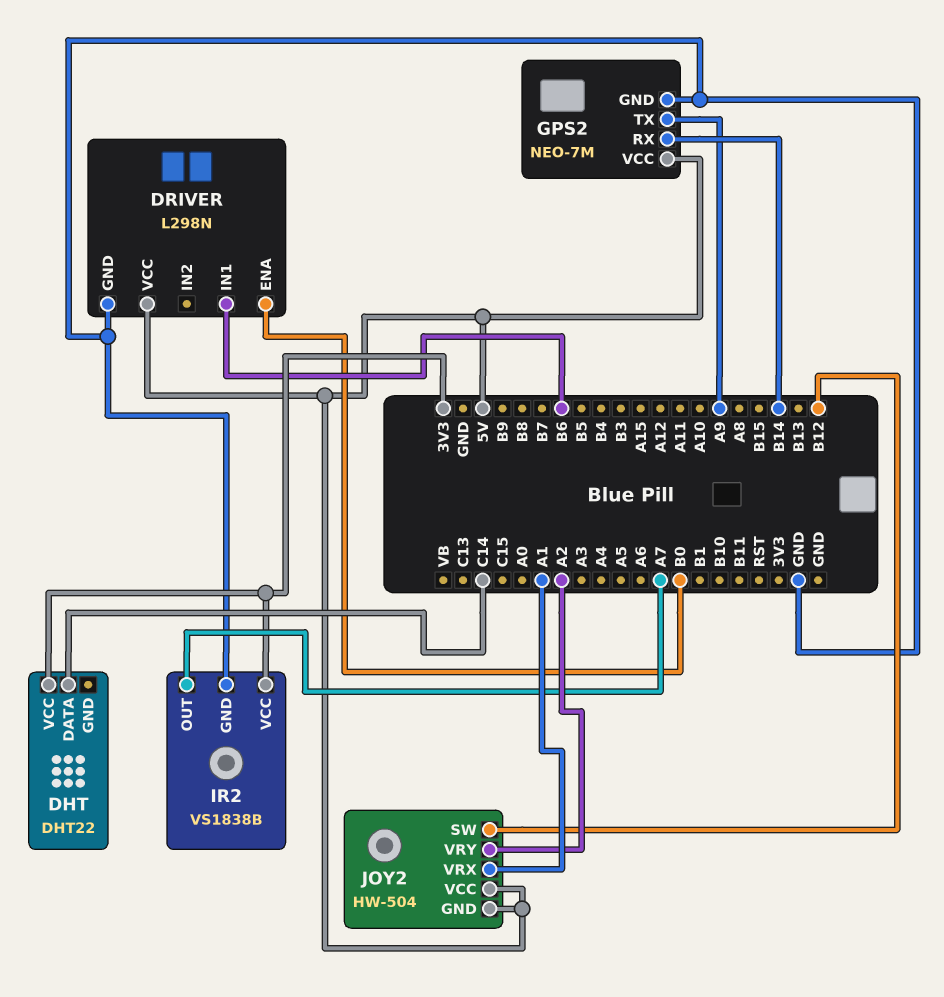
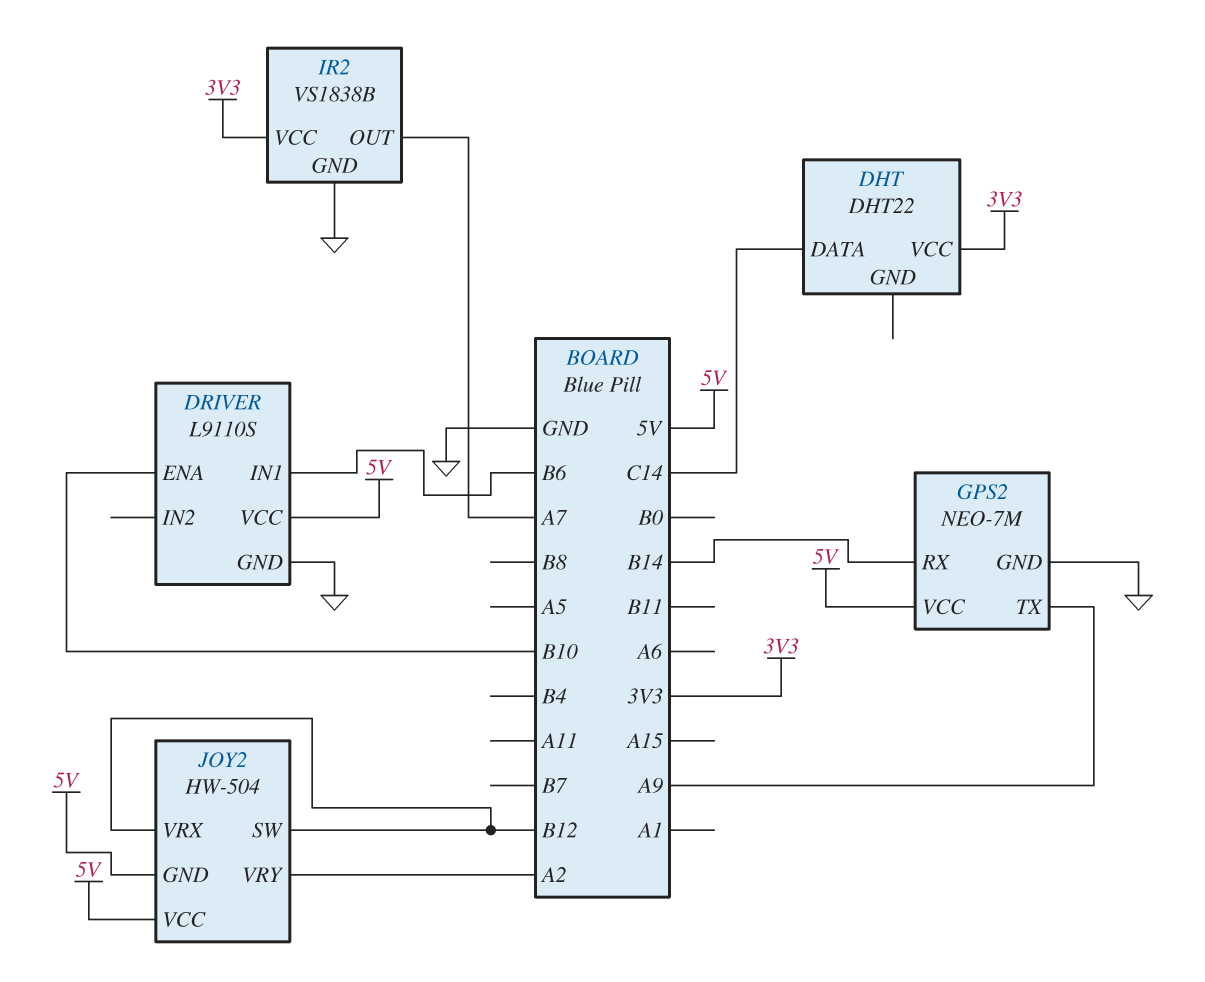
DRIVER: L298N -> L9110S
DRIVER pin ENA: B0 -> B10
JOY2 pin VRX: A1 -> B12

